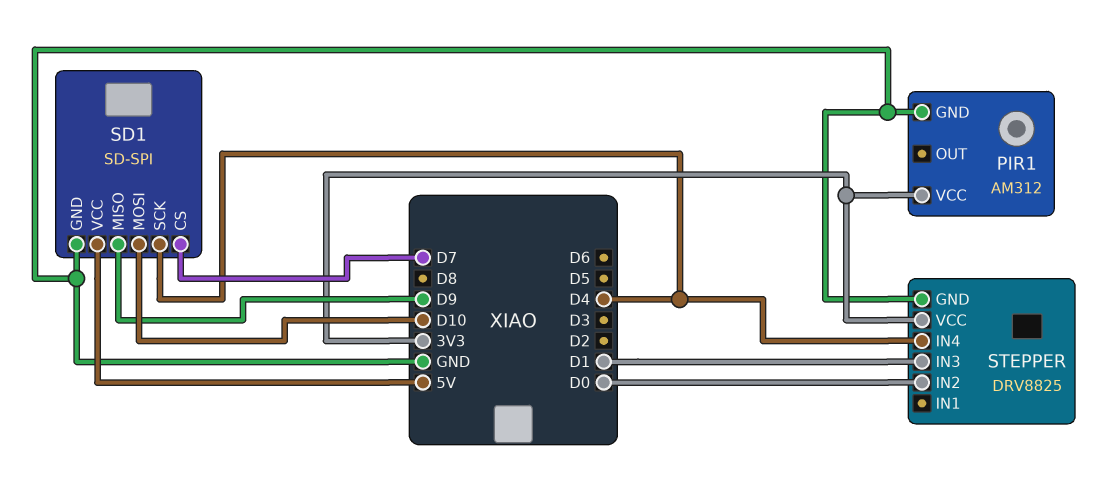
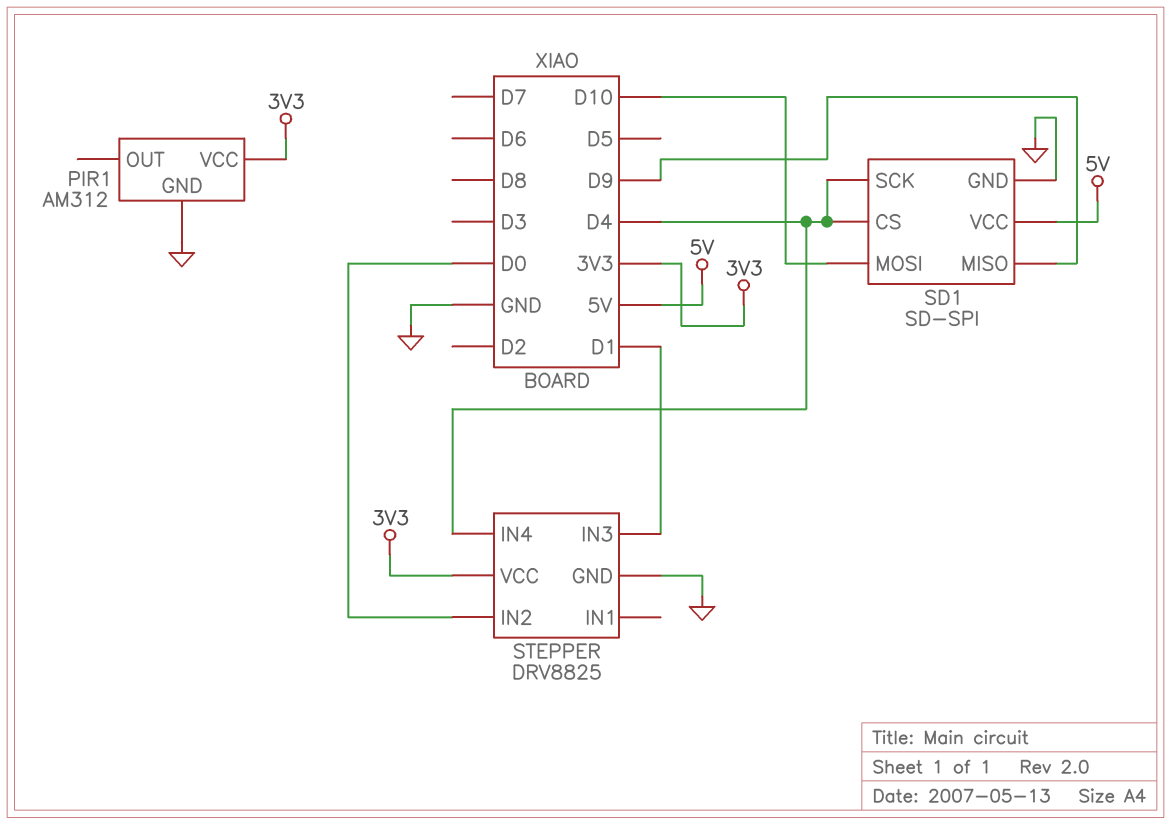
SD1 pin CS: D7 -> D4

